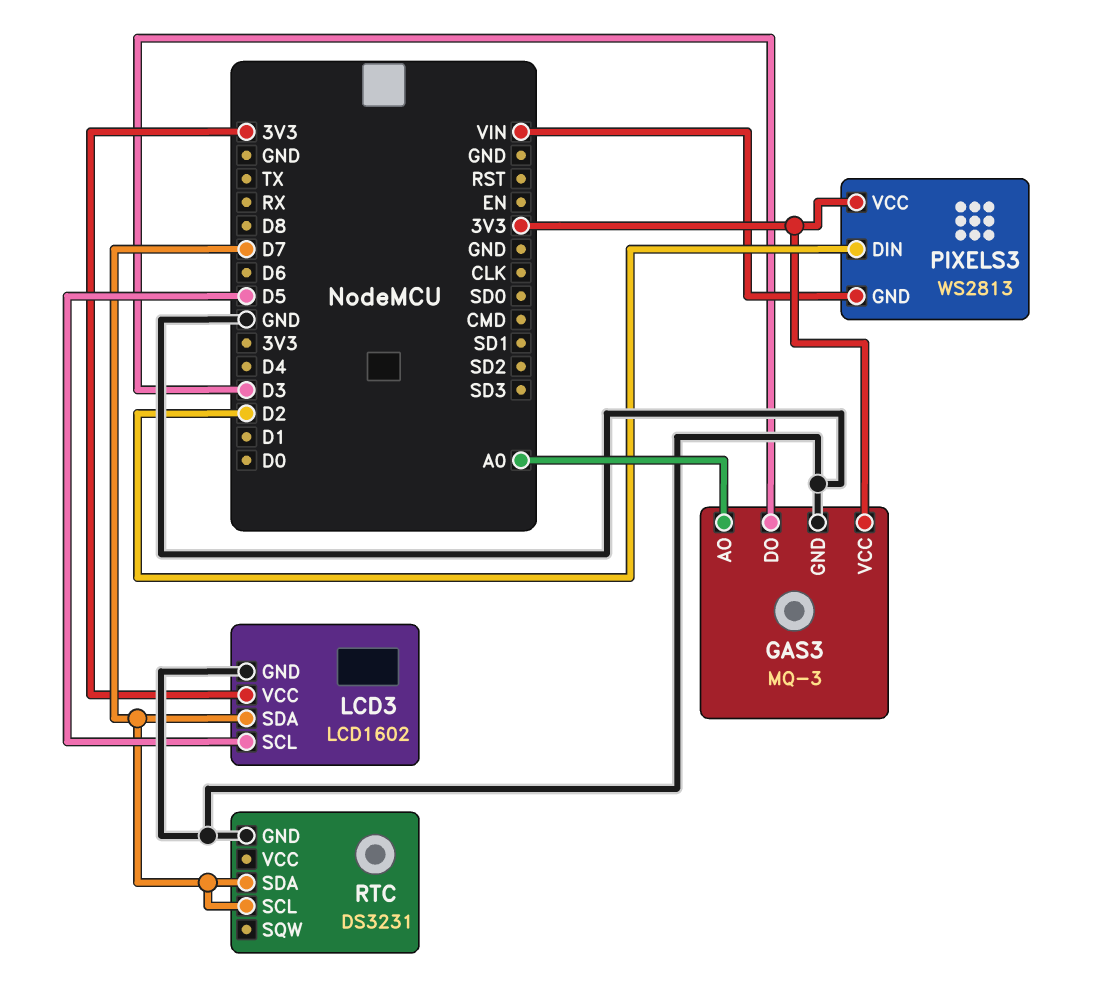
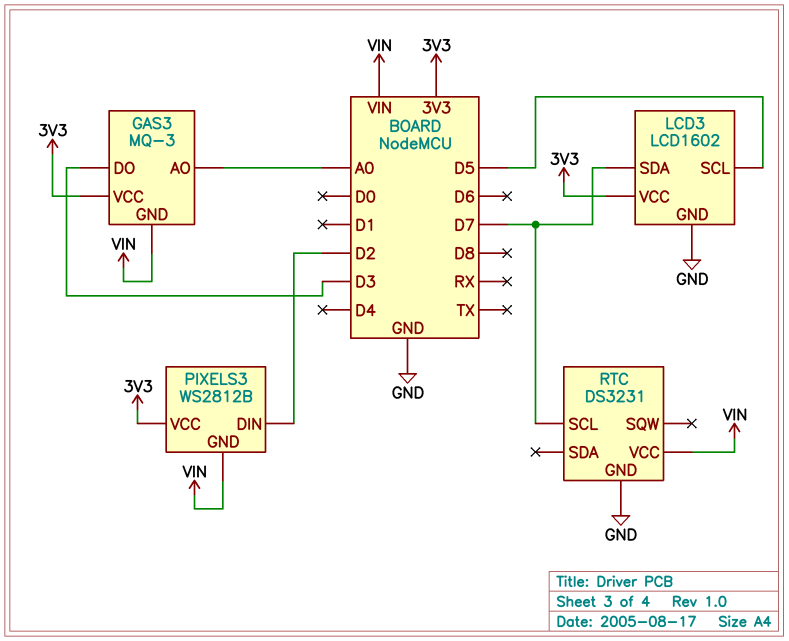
GAS3 pin GND: GND -> VIN
PIXELS3: WS2813 -> WS2812B
RTC pin SDA: D7 -> none
RTC pin VCC: none -> VIN

